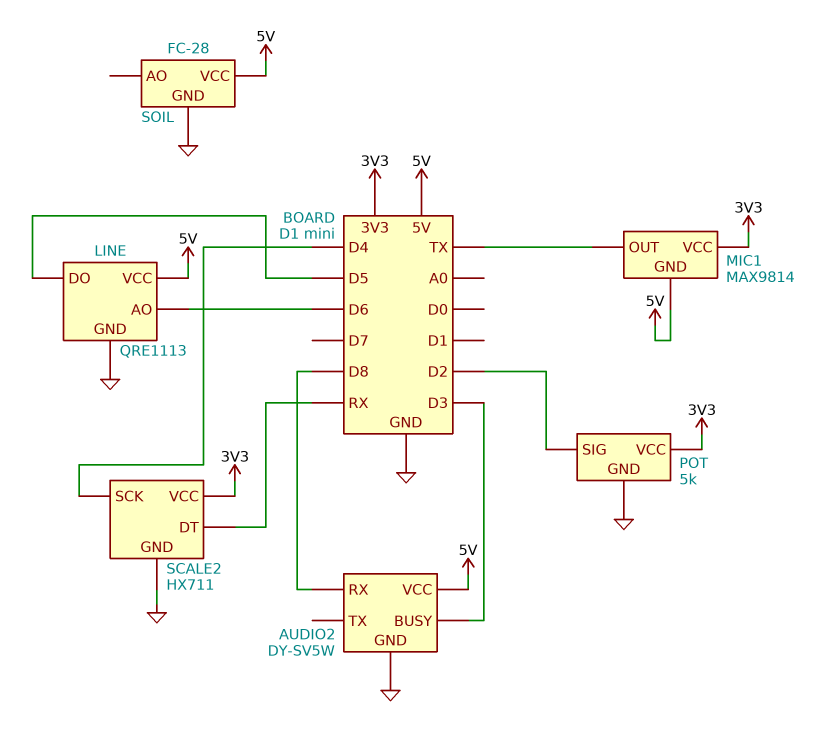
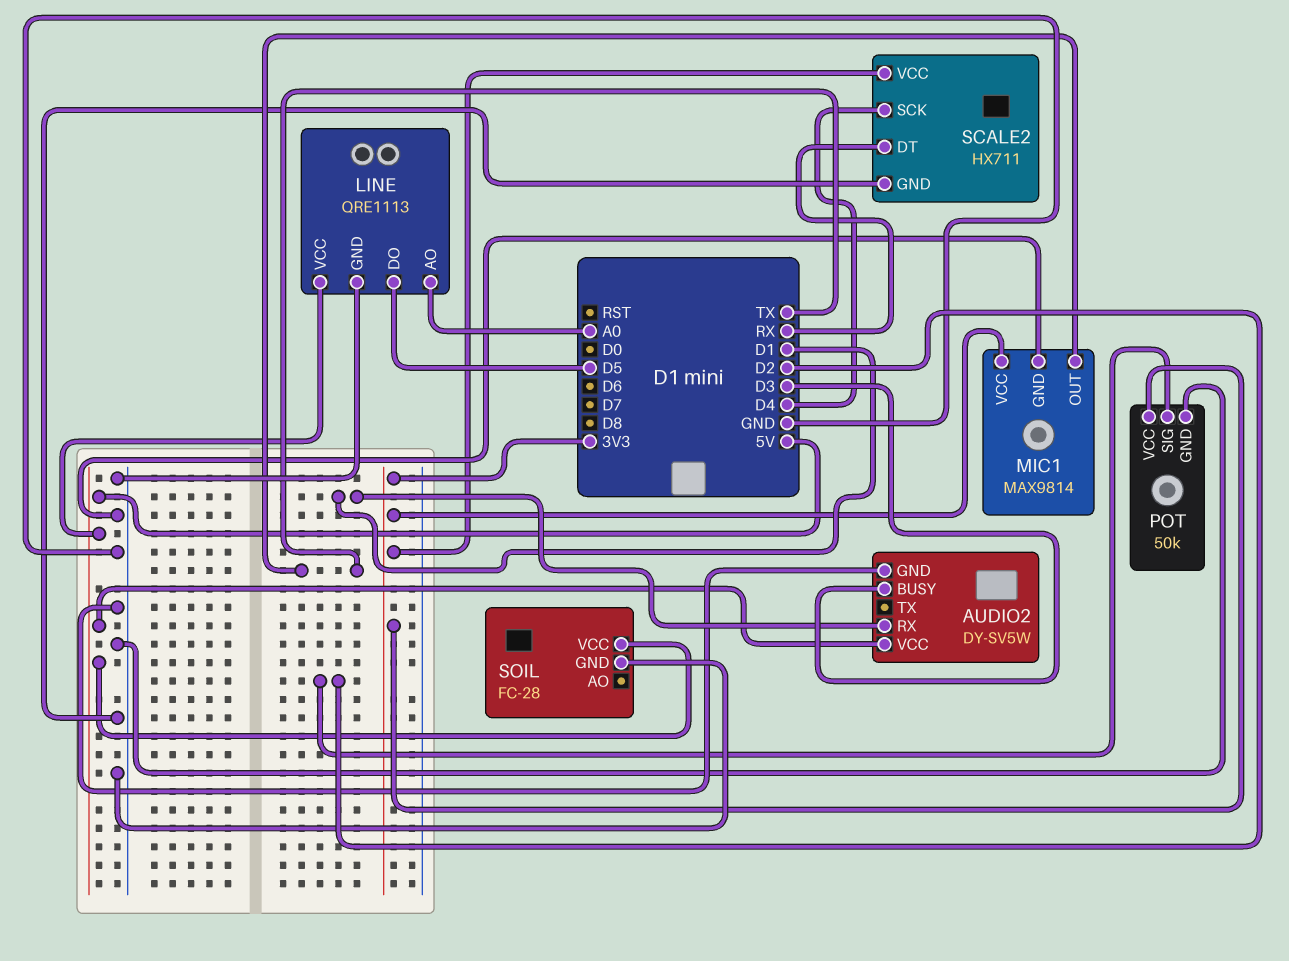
AUDIO2 pin RX: D8 -> D1
LINE pin AO: D6 -> A0
MIC1 pin GND: 5V -> GND
POT: 5k -> 50k

